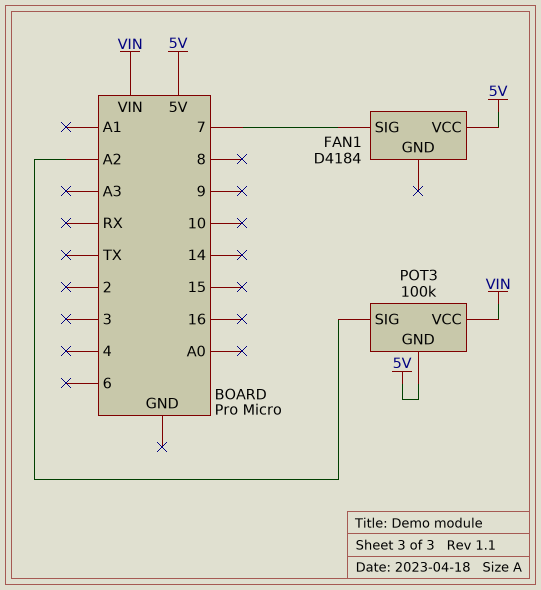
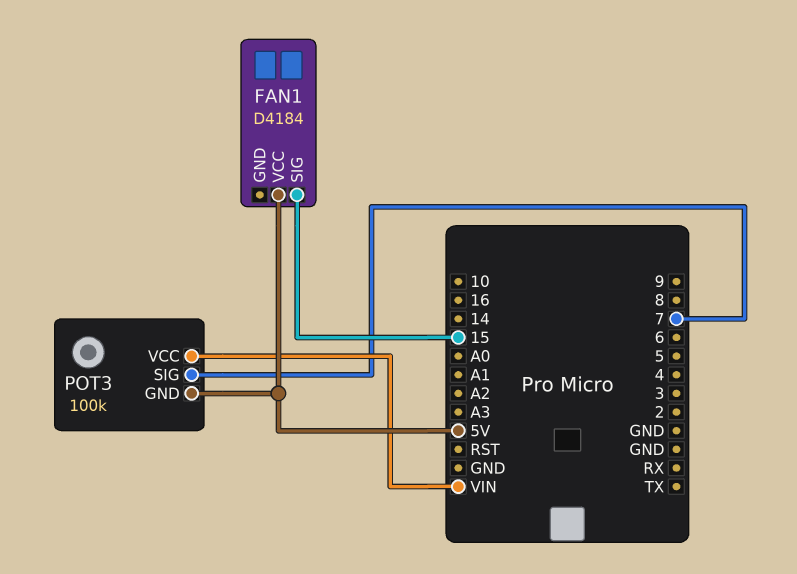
FAN1 pin SIG: 7 -> 15
POT3 pin SIG: A2 -> 7

